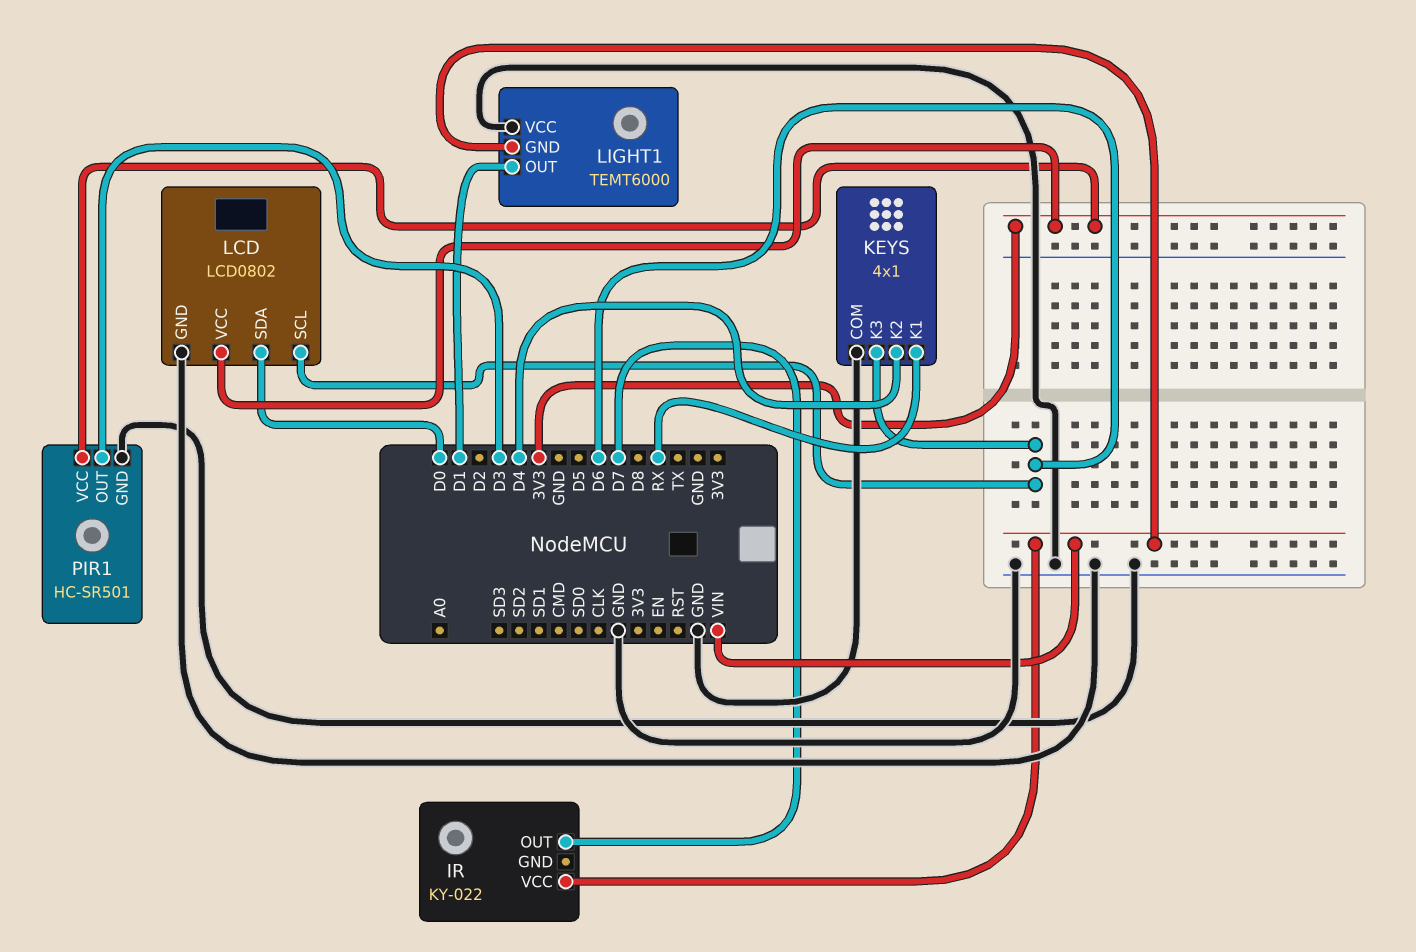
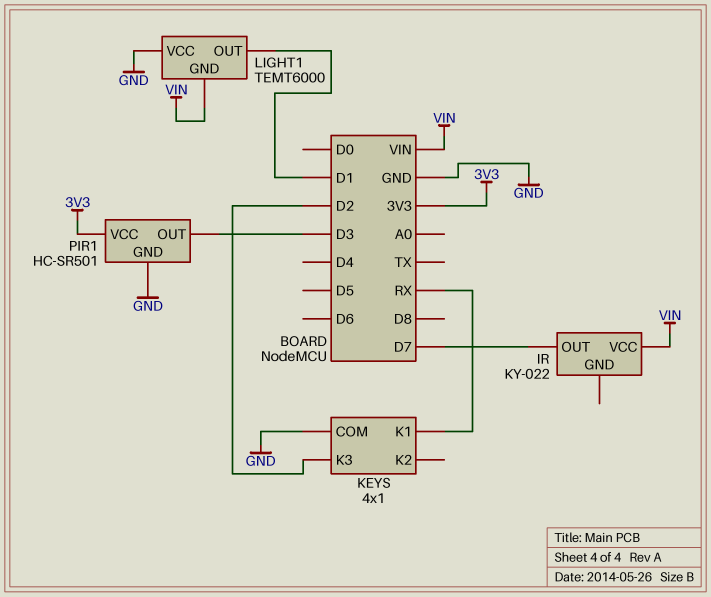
KEYS pin K2: D4 -> none
KEYS pin K3: D6 -> D2
LCD: LCD0802 -> none
LCD pin GND: GND -> none
LCD pin SCL: D6 -> none
LCD pin SDA: D0 -> none
LCD pin VCC: 3V3 -> none

